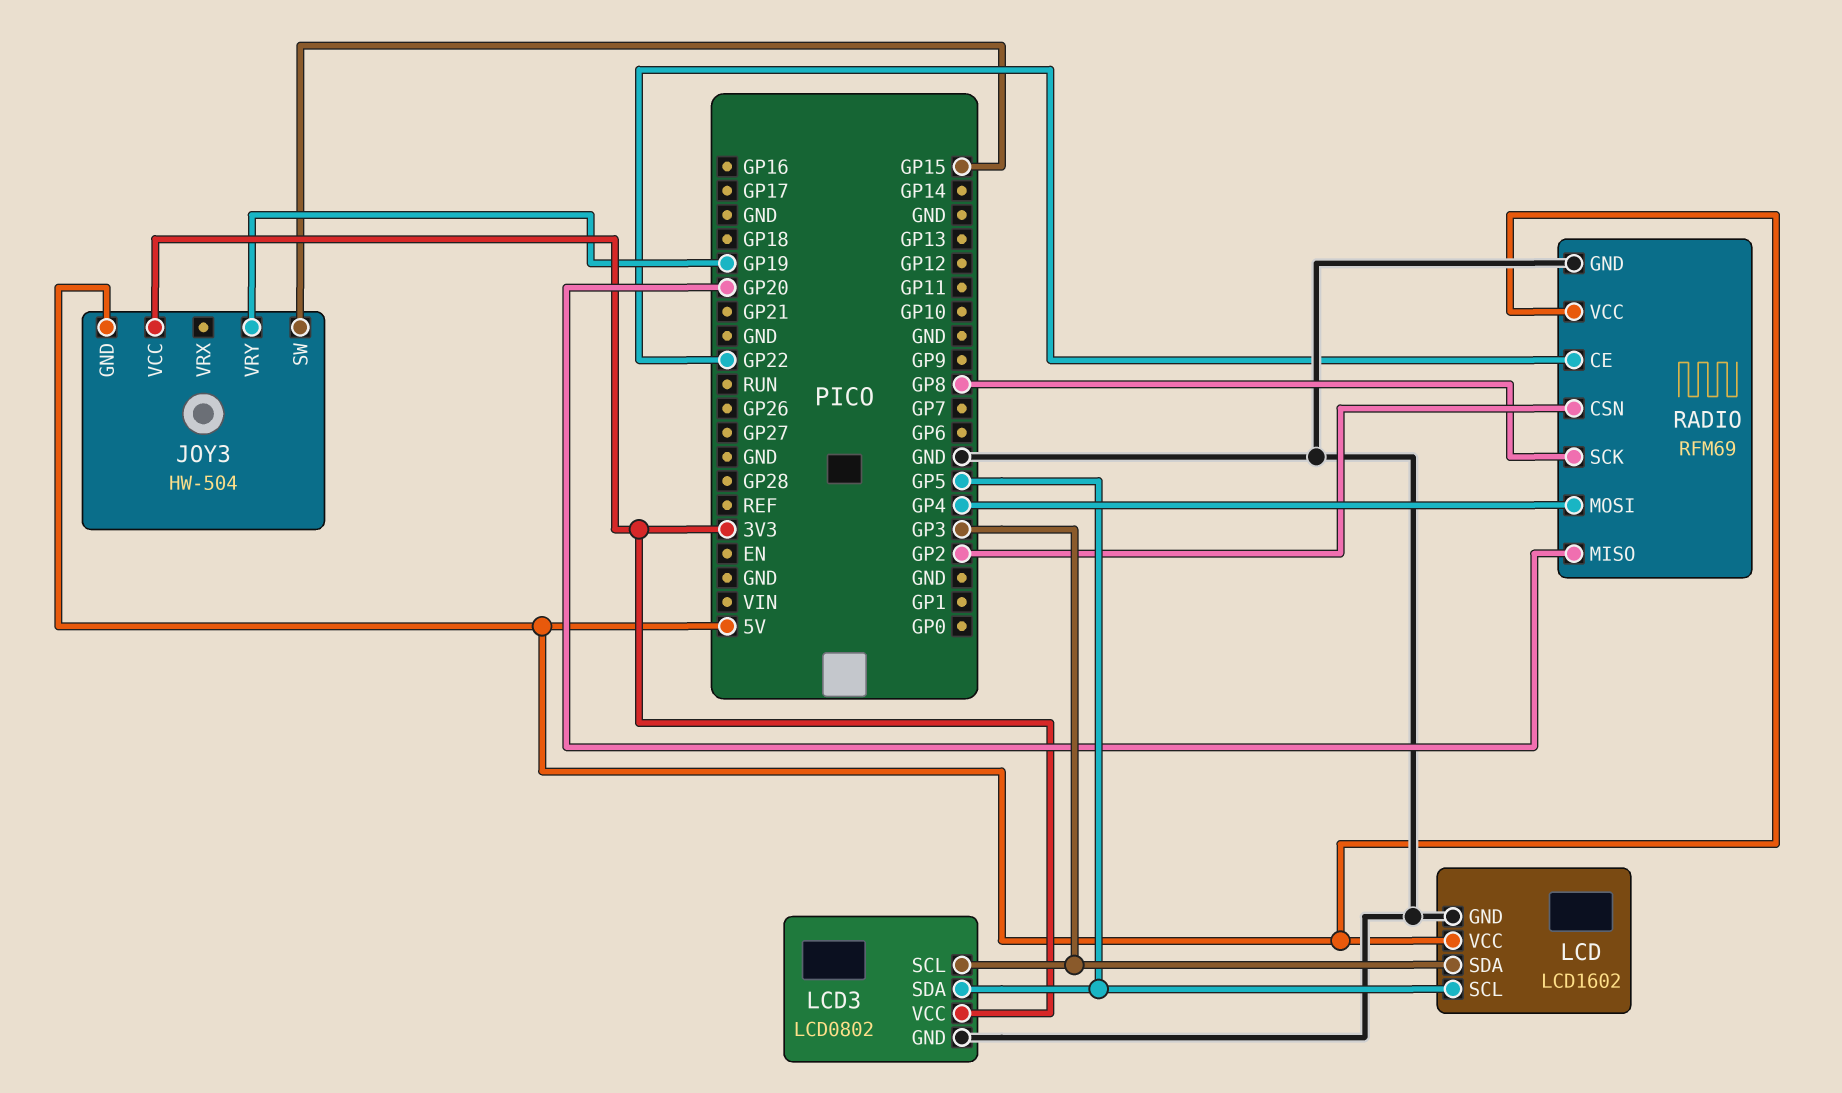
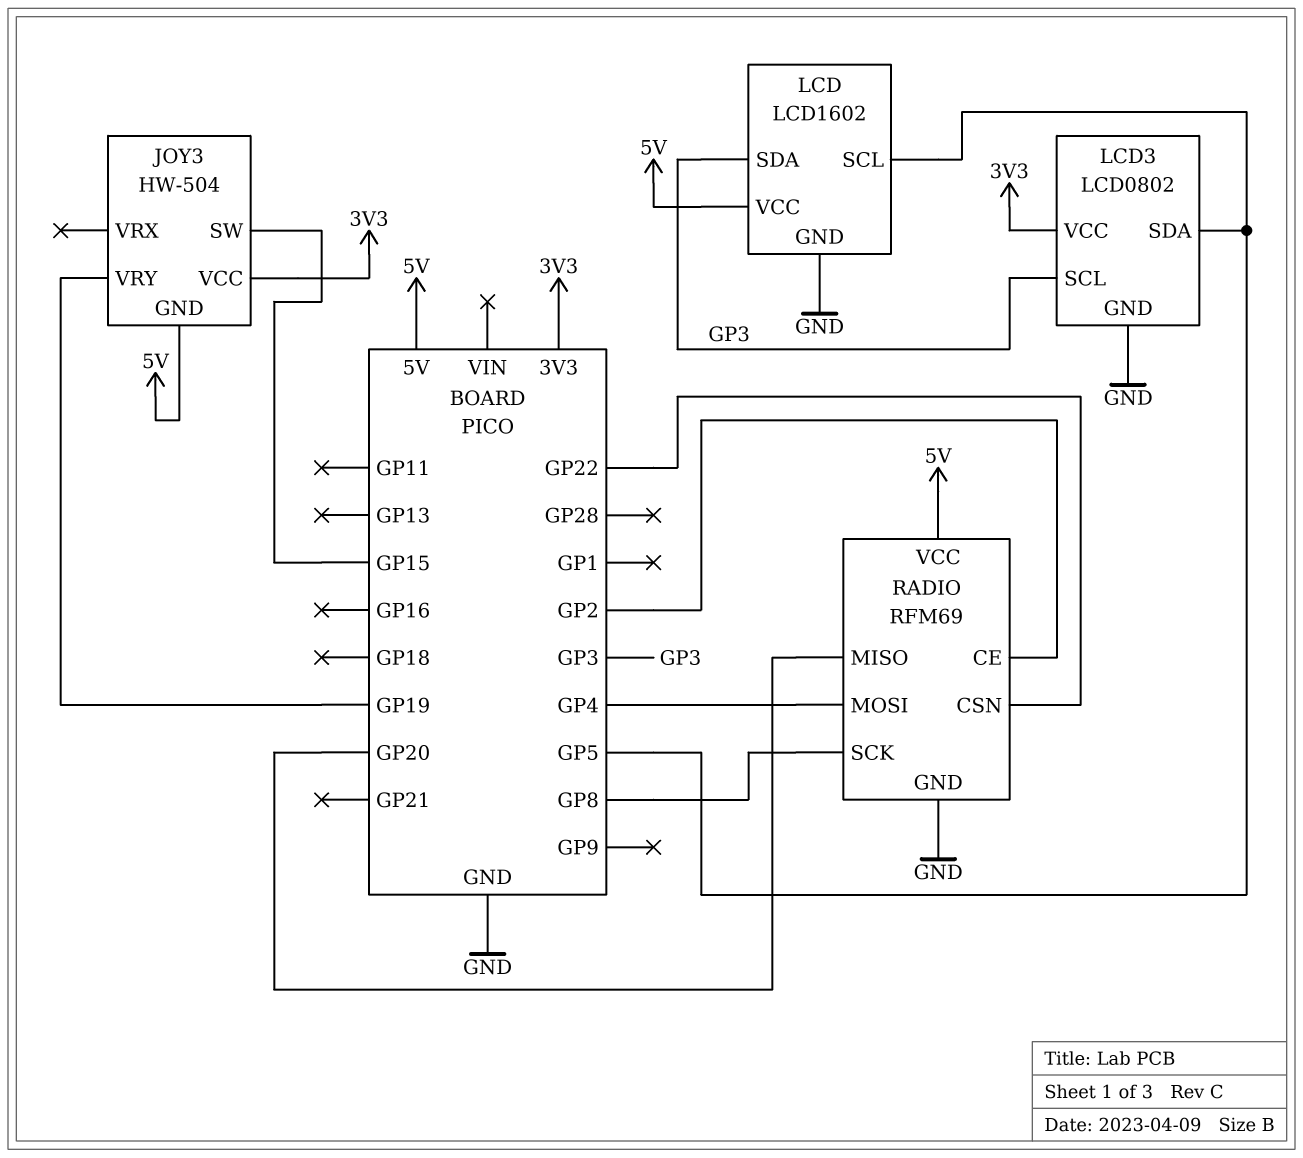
RADIO pin CE: GP22 -> GP2
RADIO pin CSN: GP2 -> GP22

